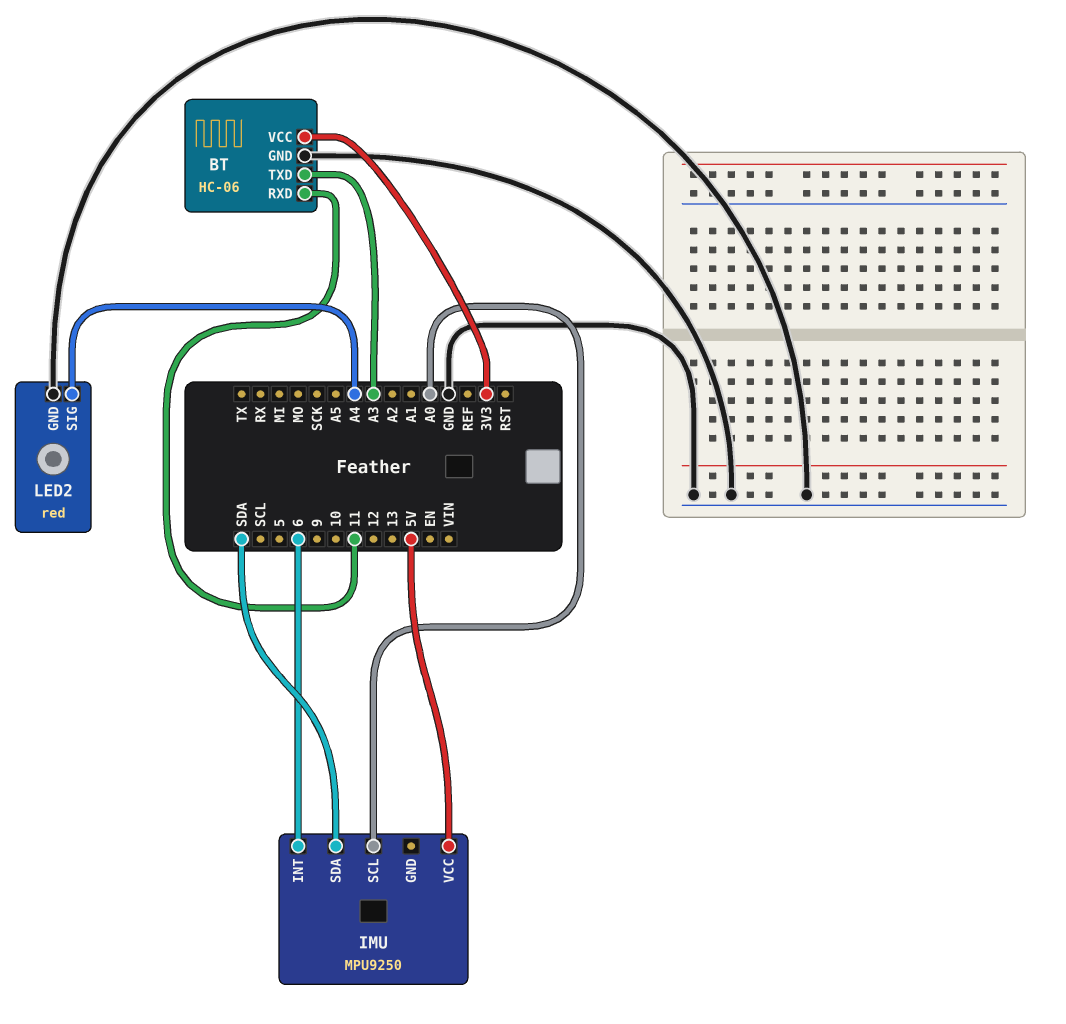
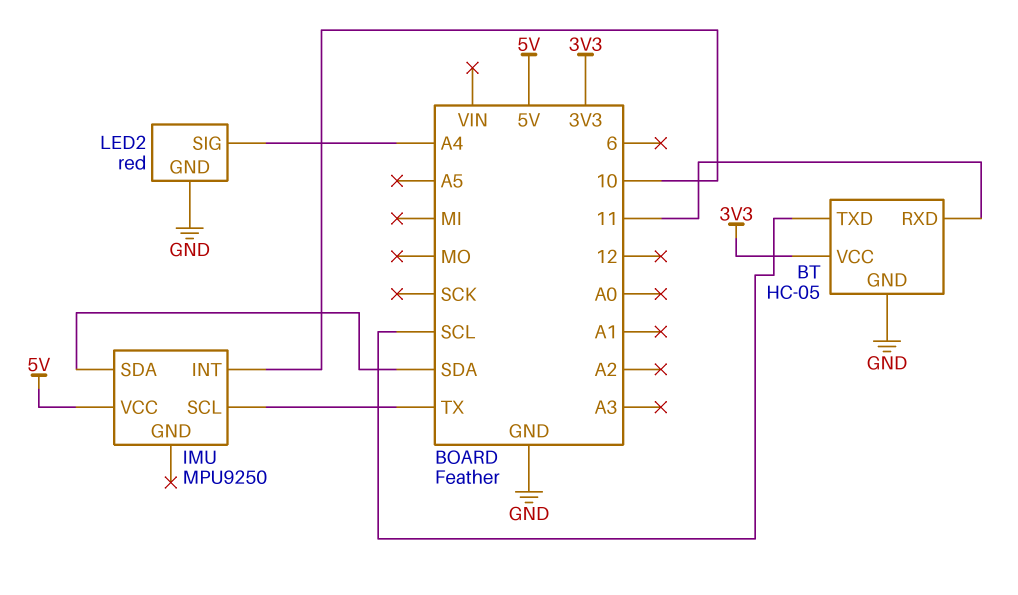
BT: HC-06 -> HC-05
BT pin TXD: A3 -> SCL
IMU pin INT: 6 -> 10
IMU pin SCL: A0 -> TX

